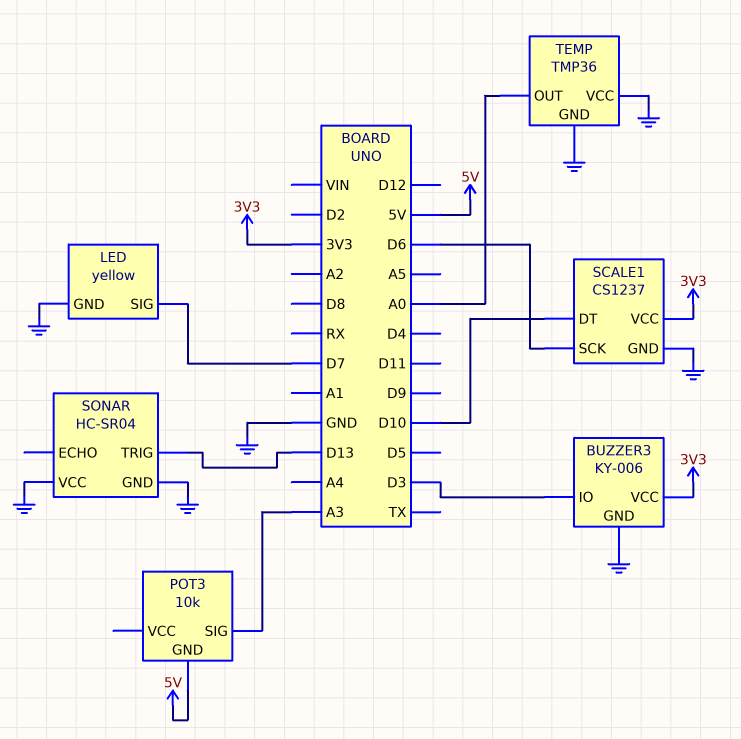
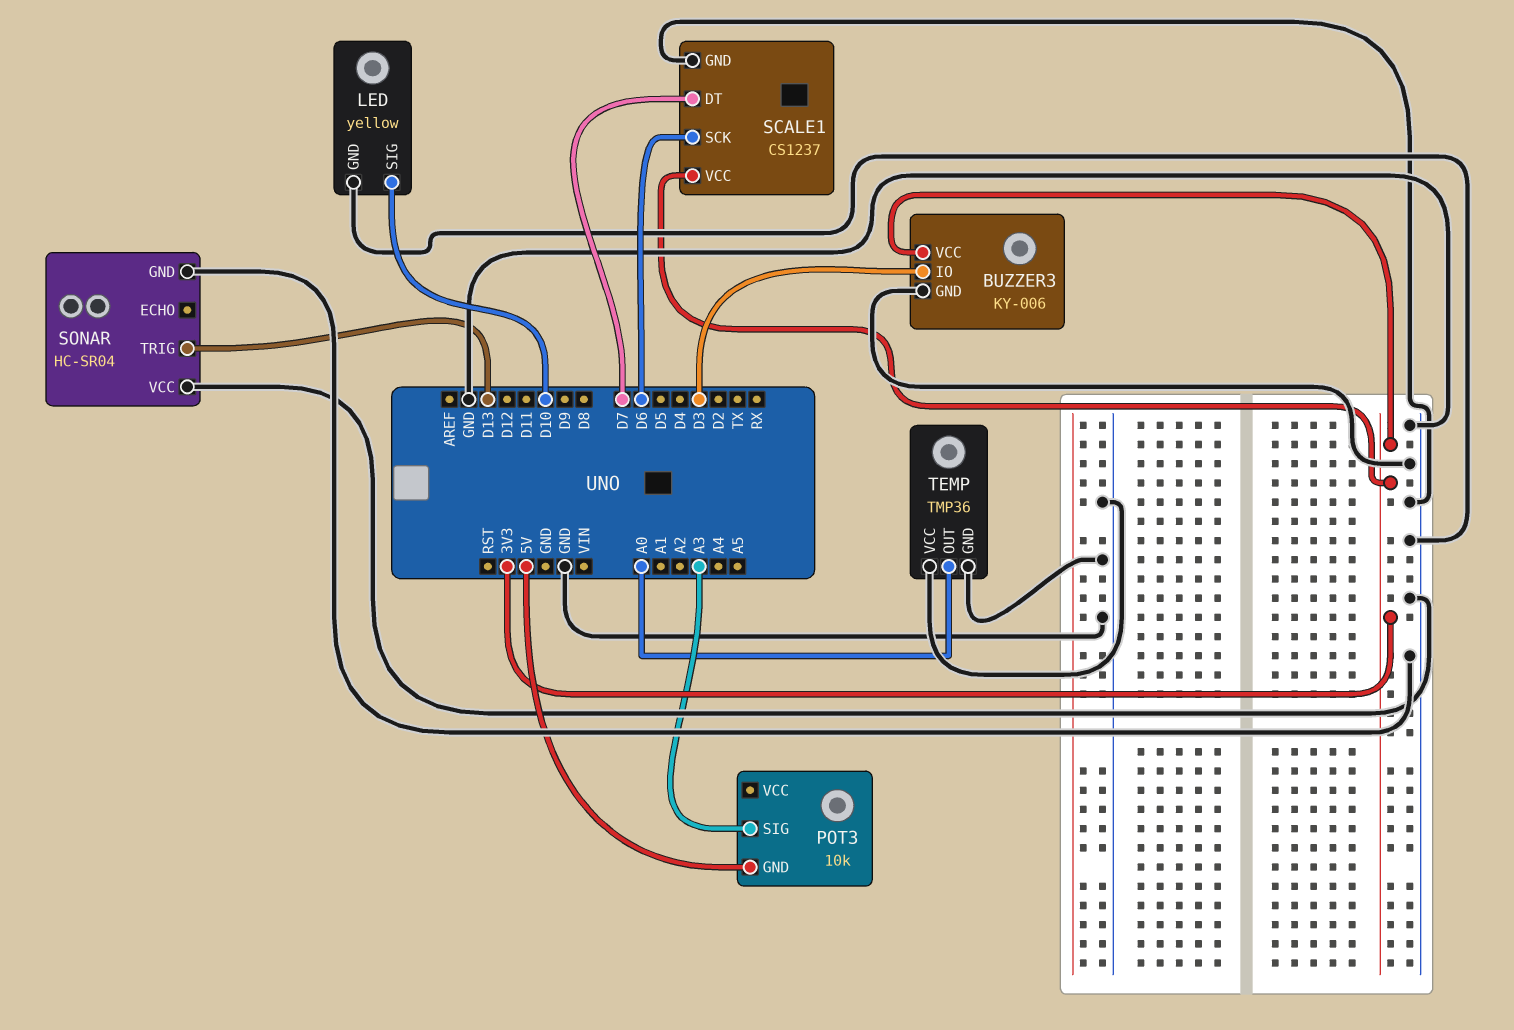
LED pin SIG: D7 -> D10
SCALE1 pin DT: D10 -> D7

